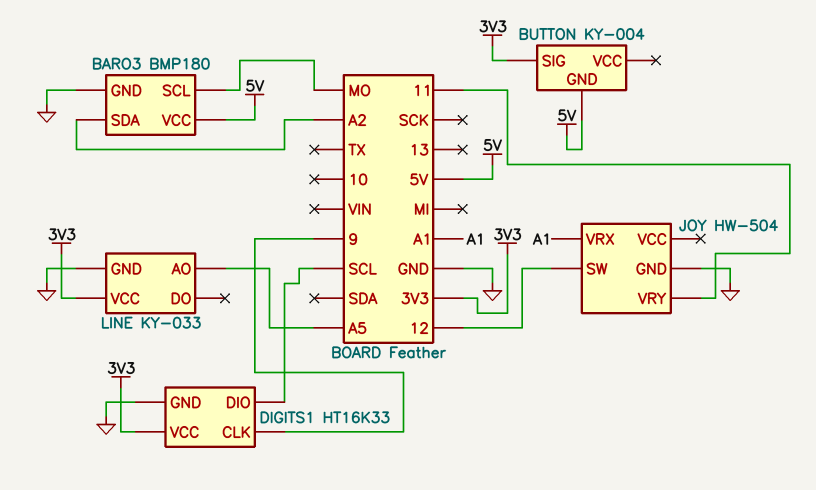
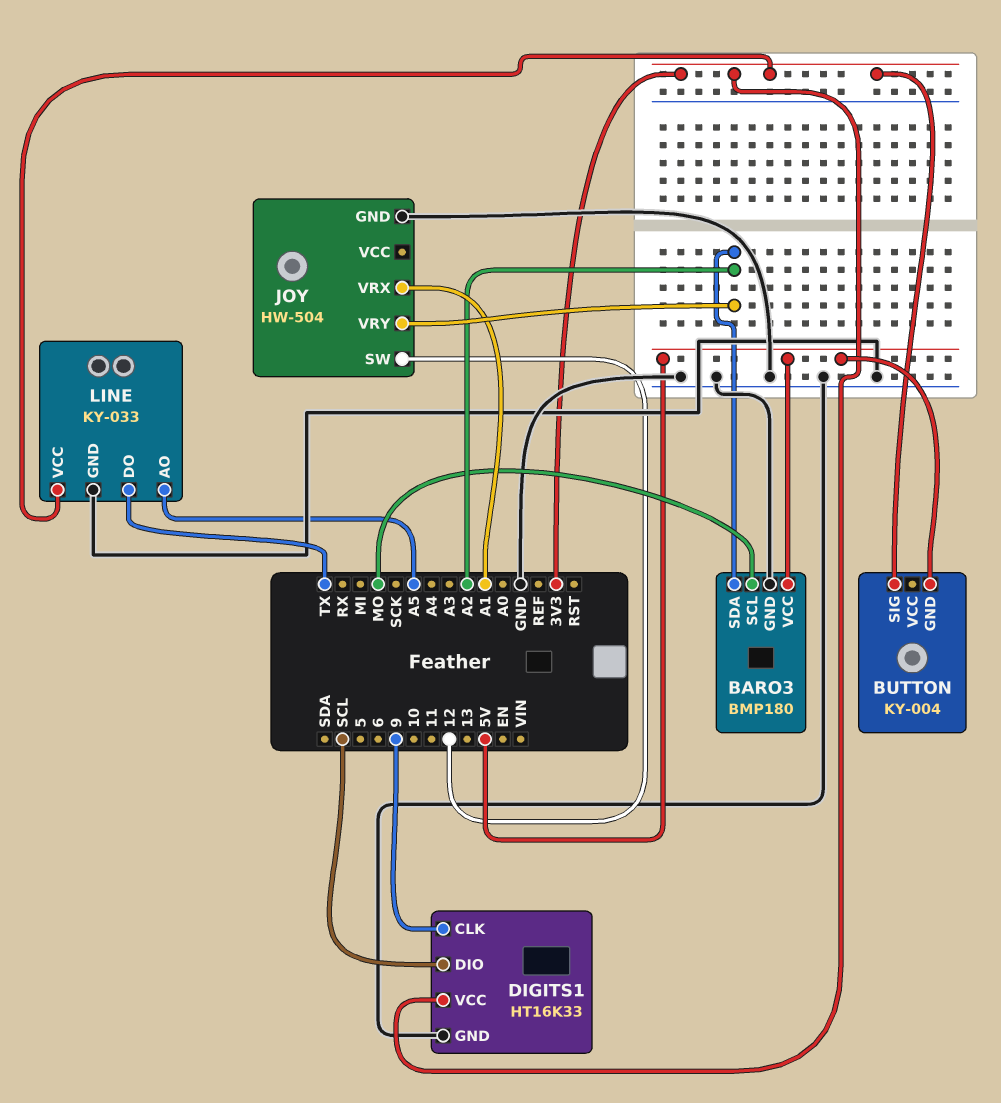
JOY pin VRY: 11 -> A2
LINE pin DO: none -> TX

